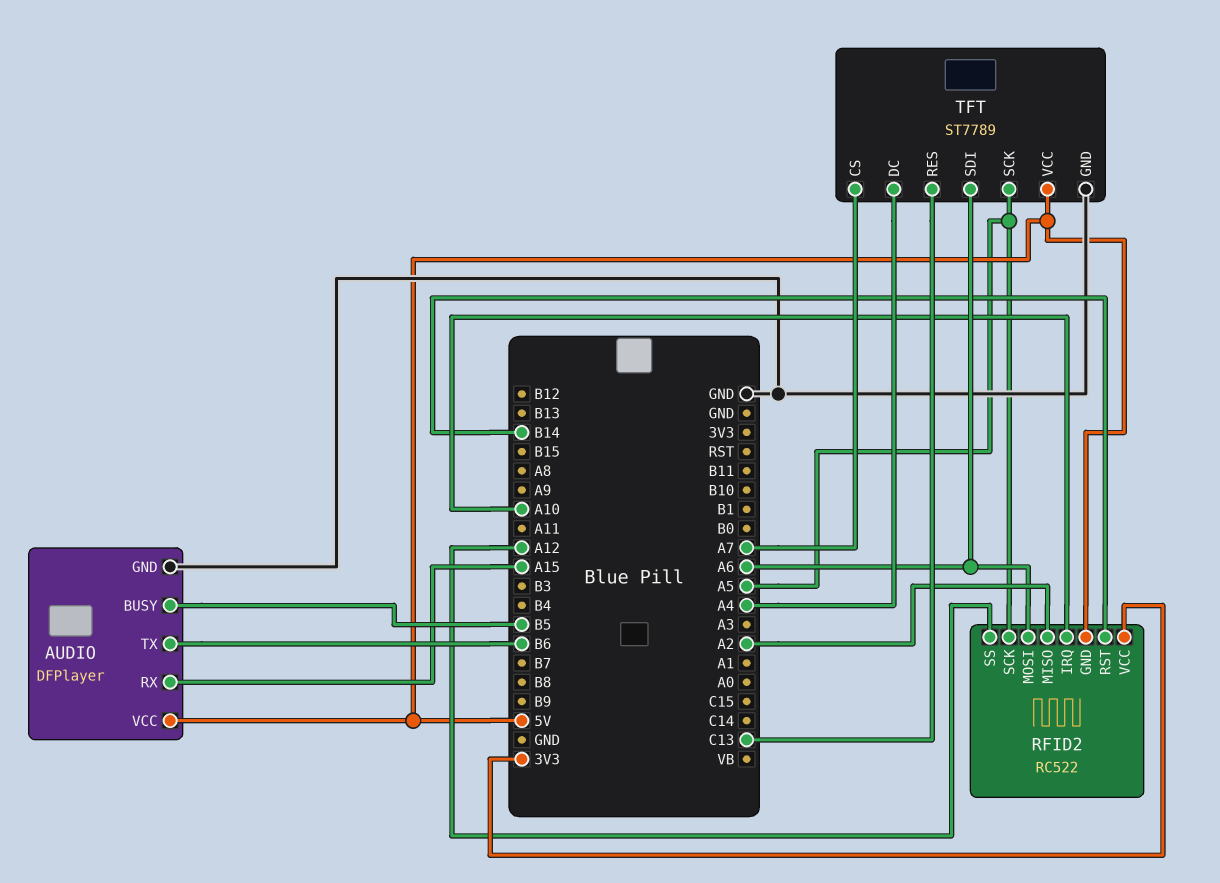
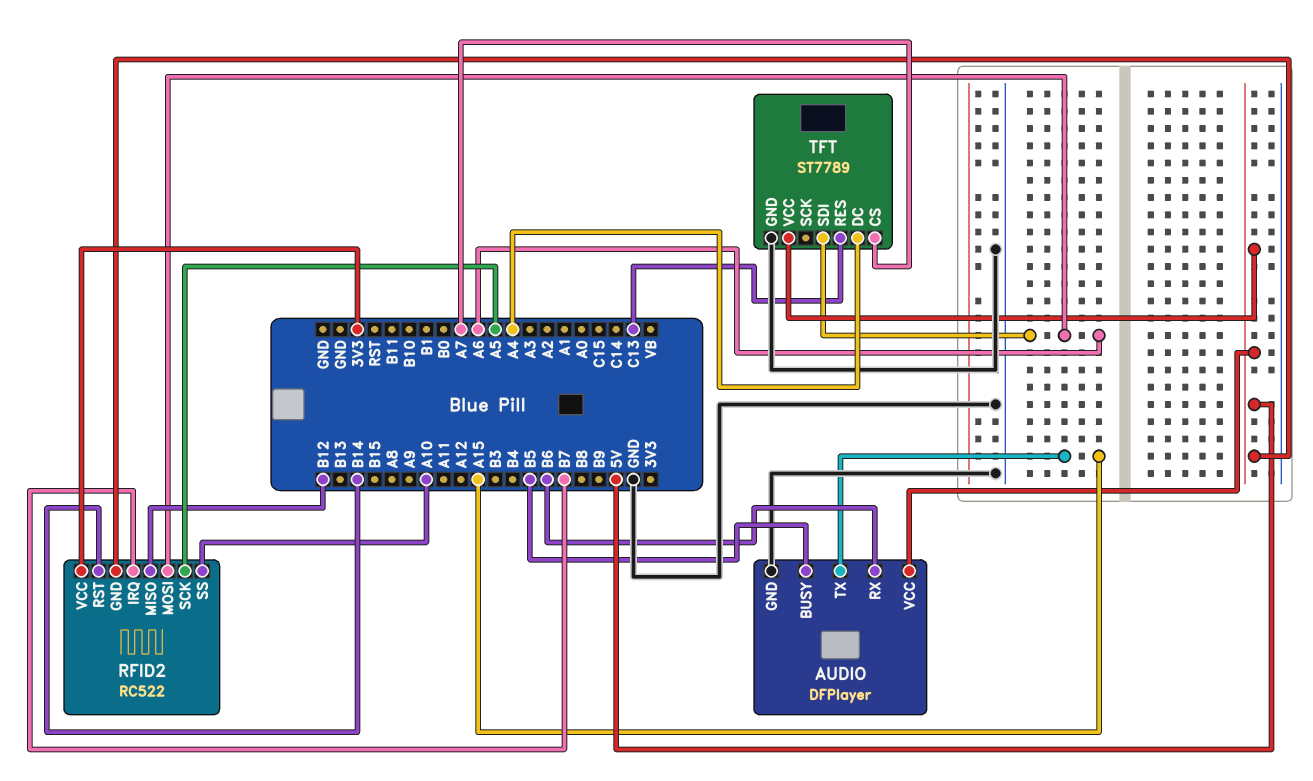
AUDIO pin RX: A15 -> B6
AUDIO pin TX: B6 -> A15
RFID2 pin IRQ: A10 -> B7
RFID2 pin MISO: A2 -> B12
RFID2 pin SS: A12 -> A10
TFT pin SCK: A5 -> none

